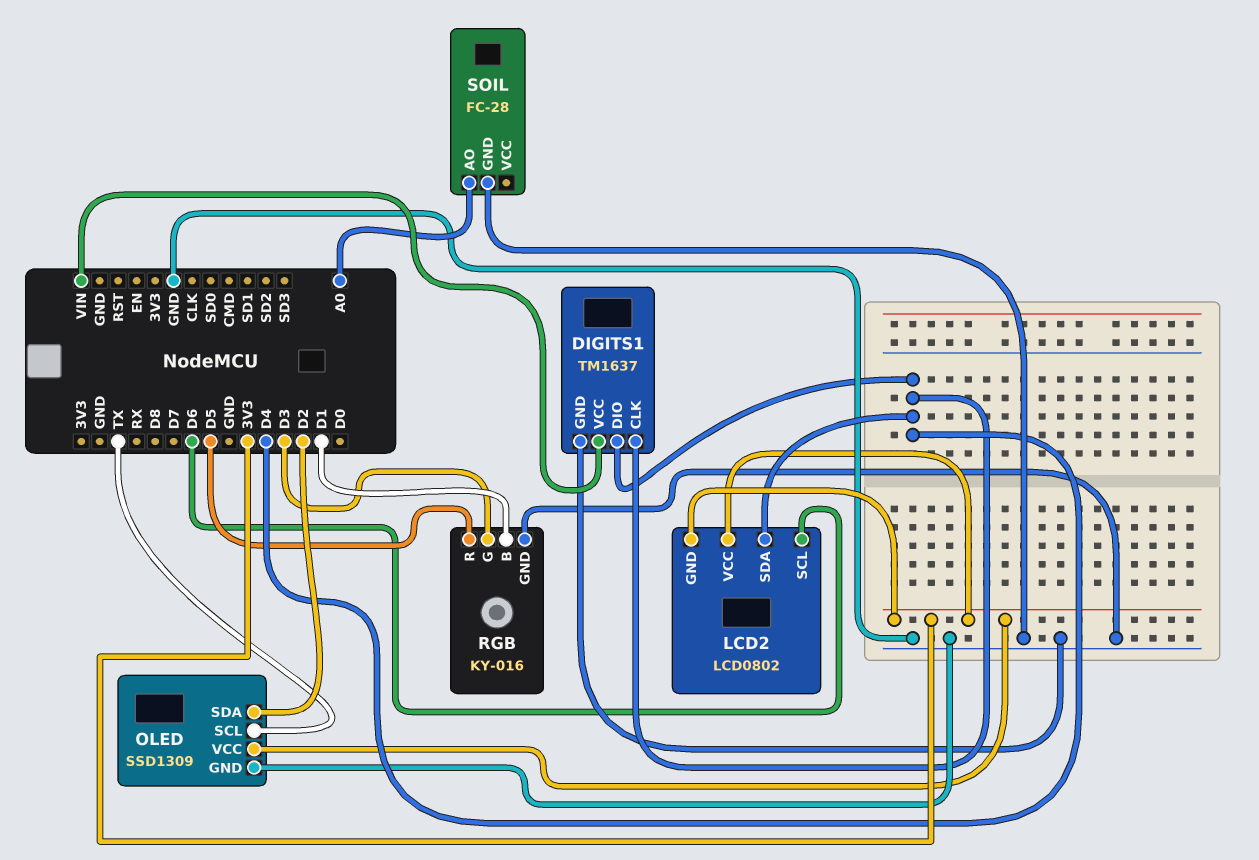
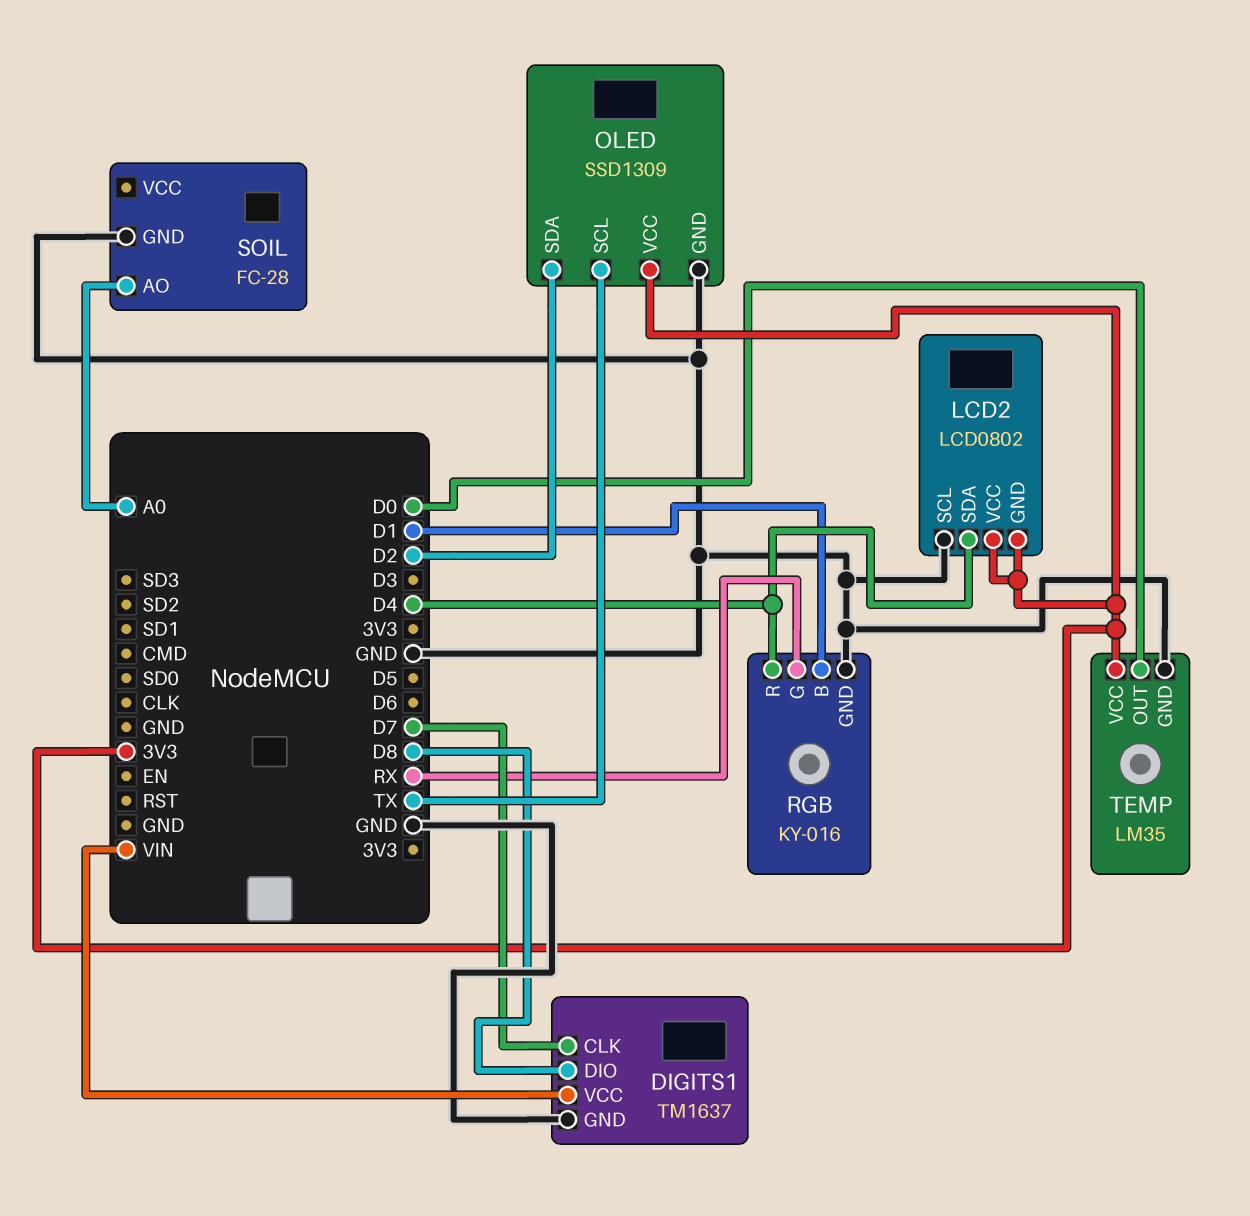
DIGITS1 pin CLK: D4 -> D7
DIGITS1 pin DIO: D4 -> D8
LCD2 pin SCL: D6 -> GND
RGB pin G: D3 -> RX
RGB pin R: D5 -> D4
TEMP: none -> LM35
TEMP pin GND: none -> GND
TEMP pin OUT: none -> D0
TEMP pin VCC: none -> 3V3

